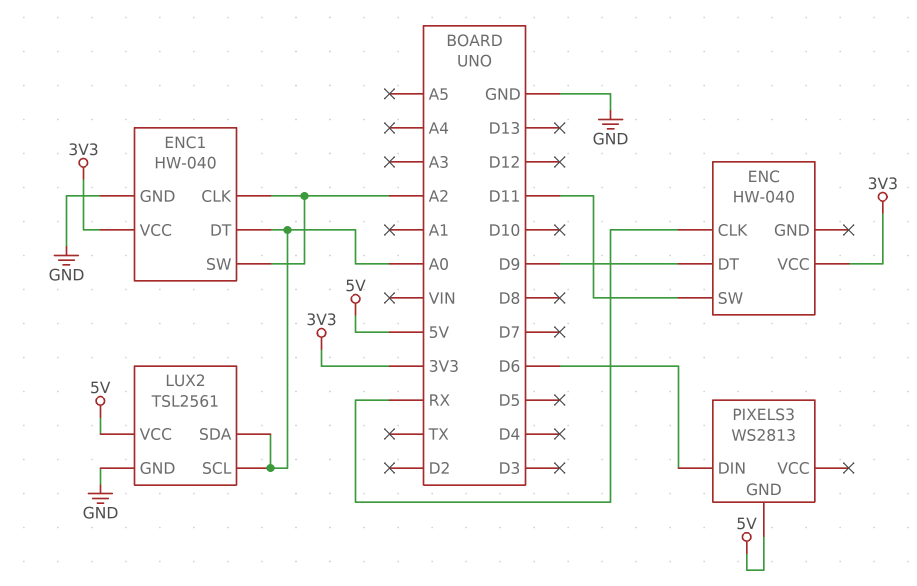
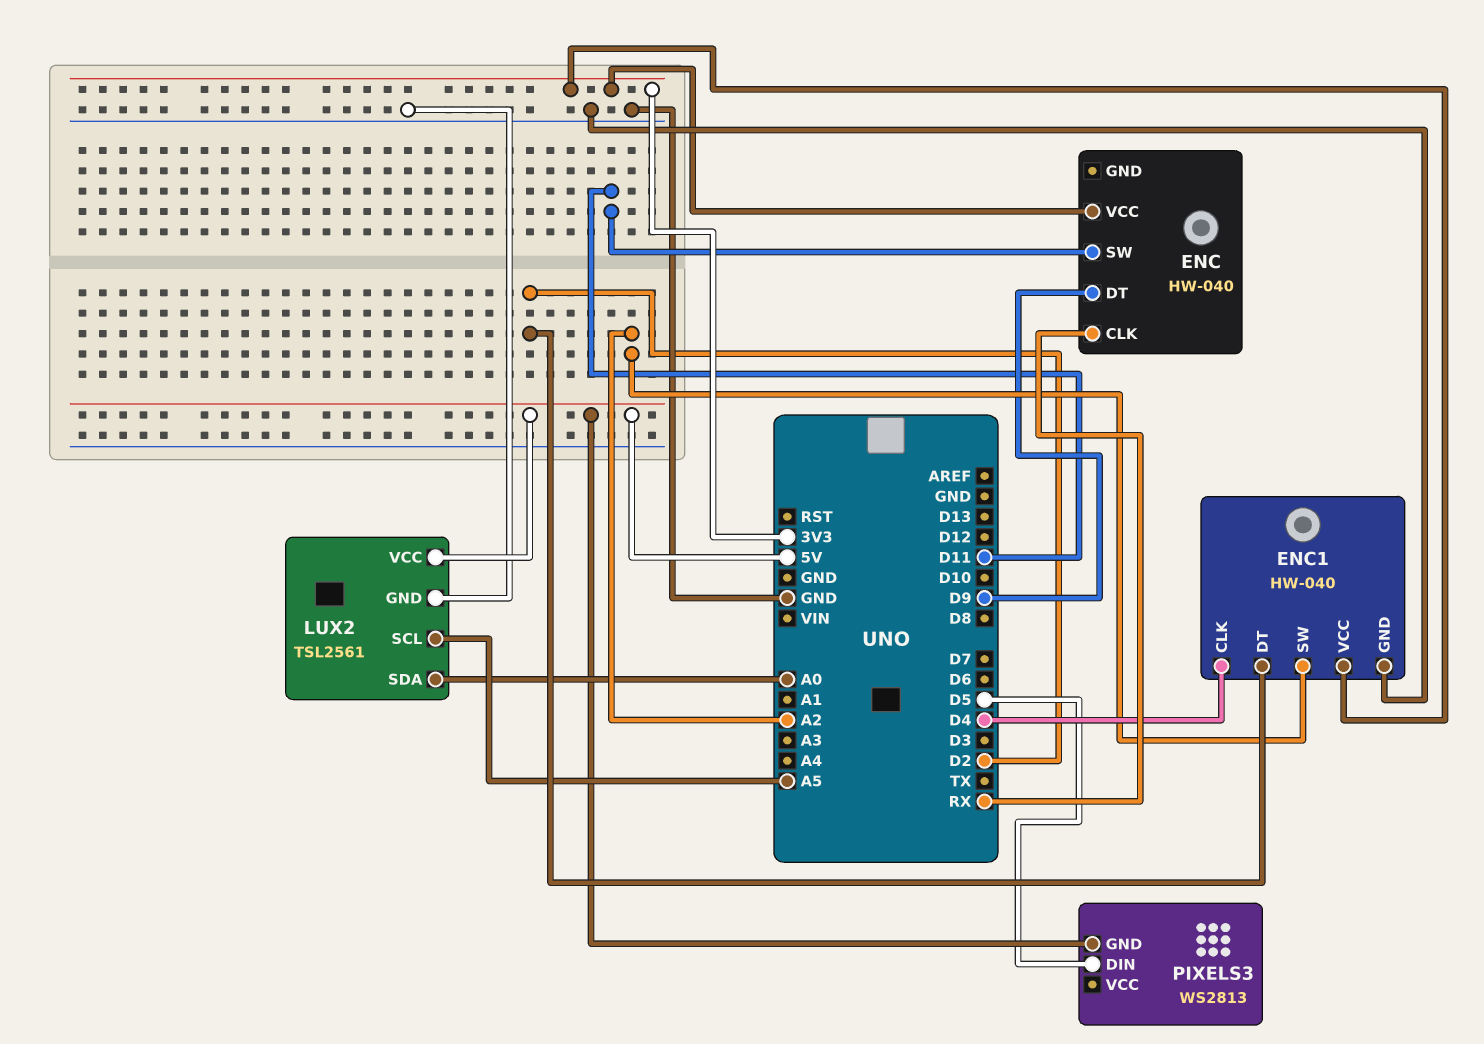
ENC1 pin CLK: A2 -> D4
ENC1 pin DT: A0 -> D2
LUX2 pin SCL: A0 -> A5
PIXELS3 pin DIN: D6 -> D5

